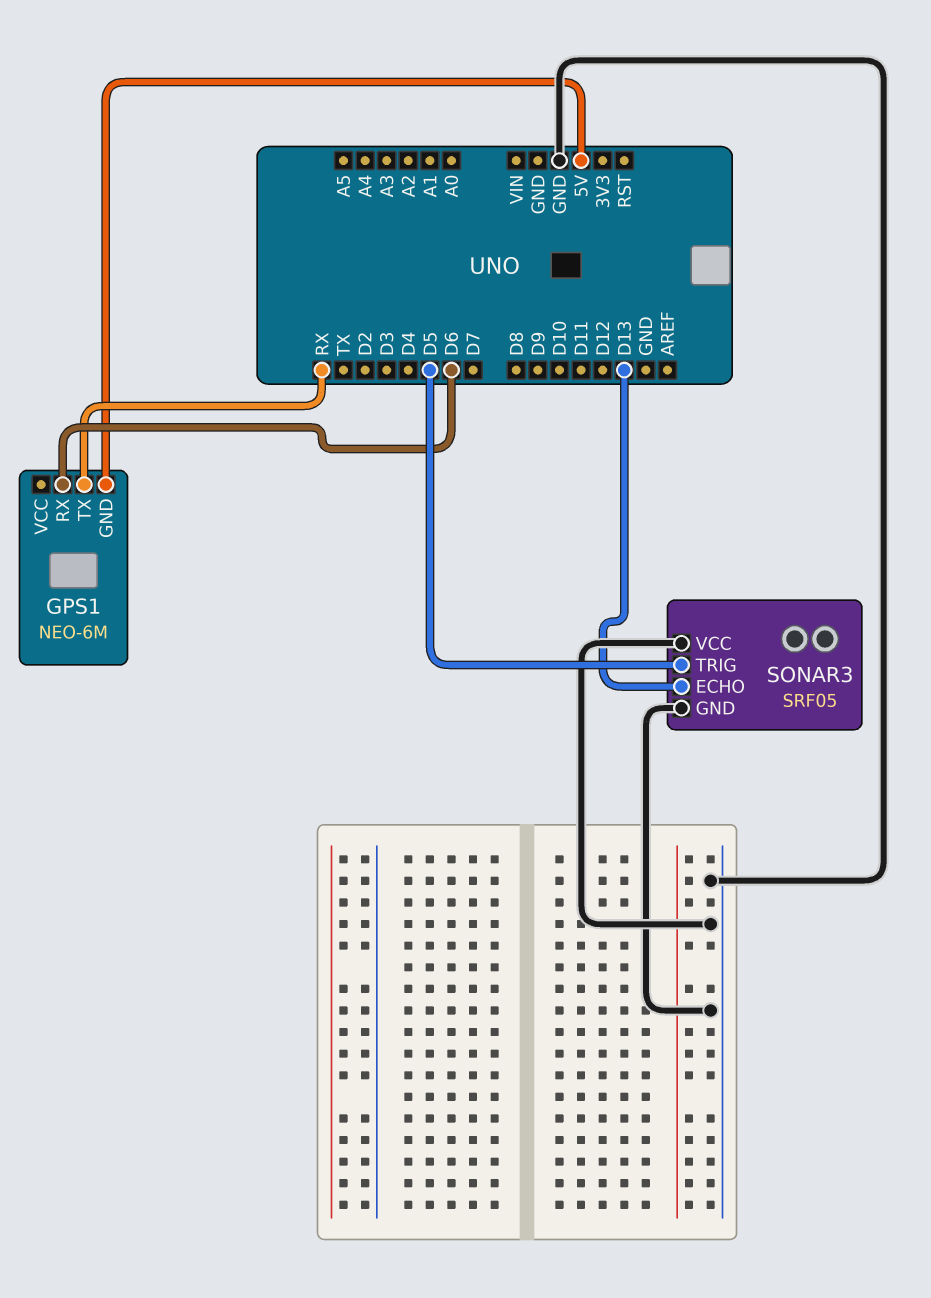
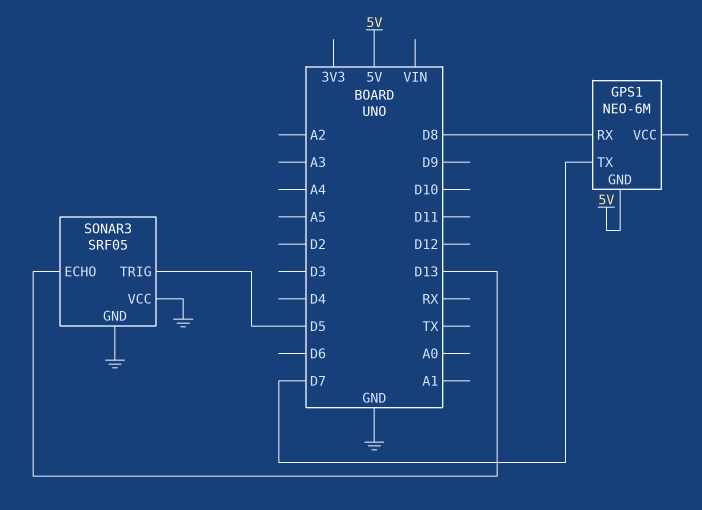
GPS1 pin RX: D6 -> D8
GPS1 pin TX: RX -> D7

